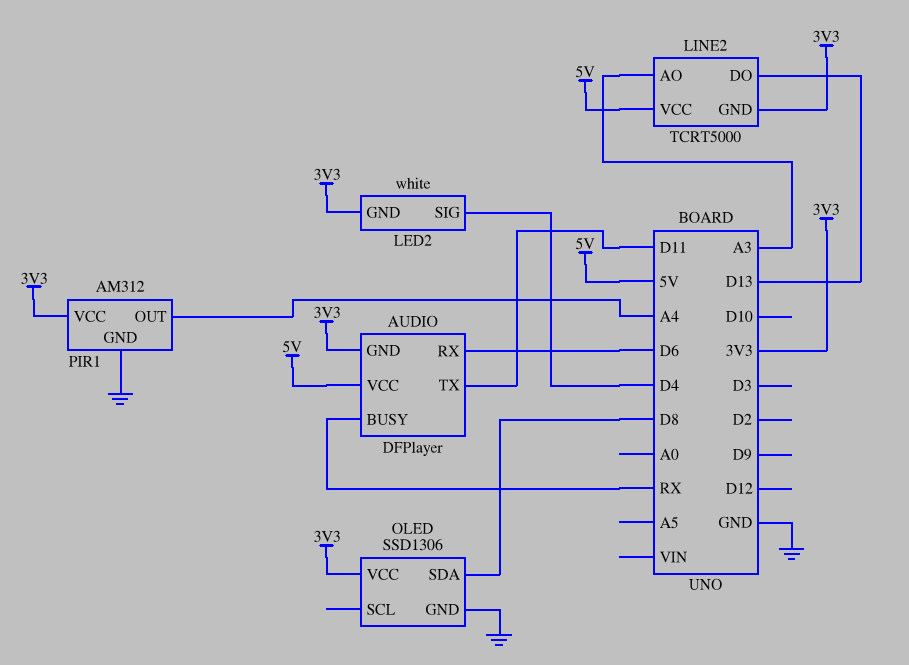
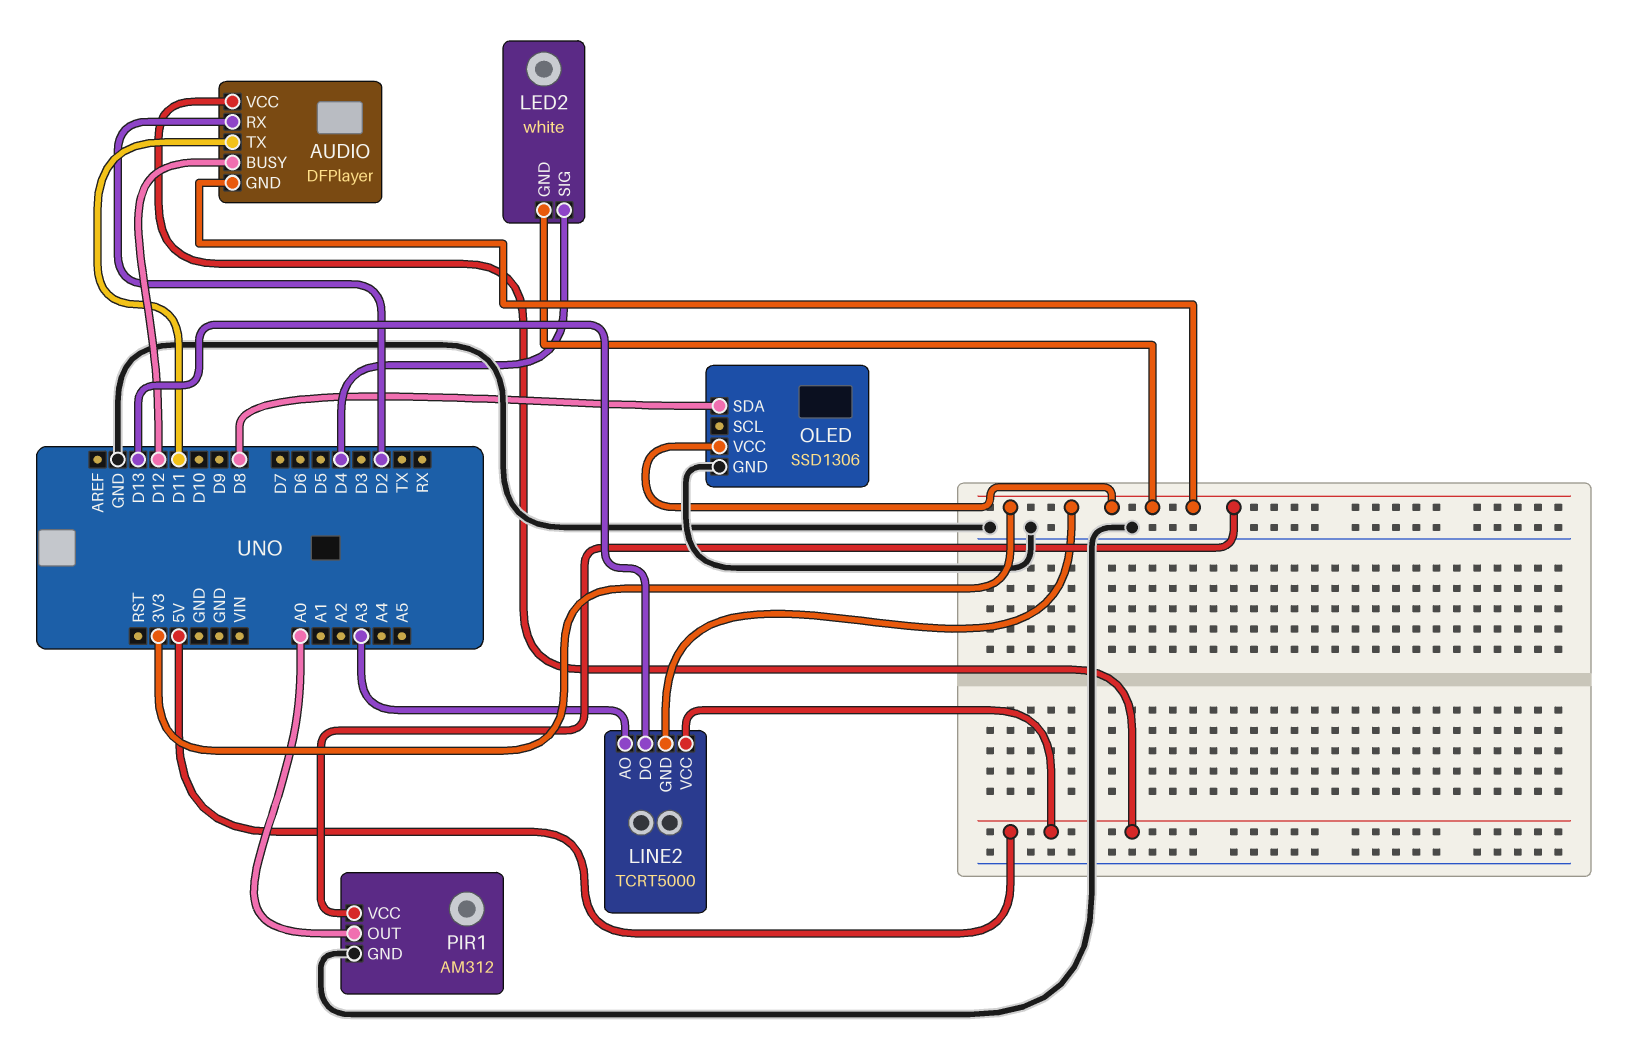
AUDIO pin BUSY: RX -> D12
AUDIO pin RX: D6 -> D2
PIR1 pin OUT: A4 -> A0

